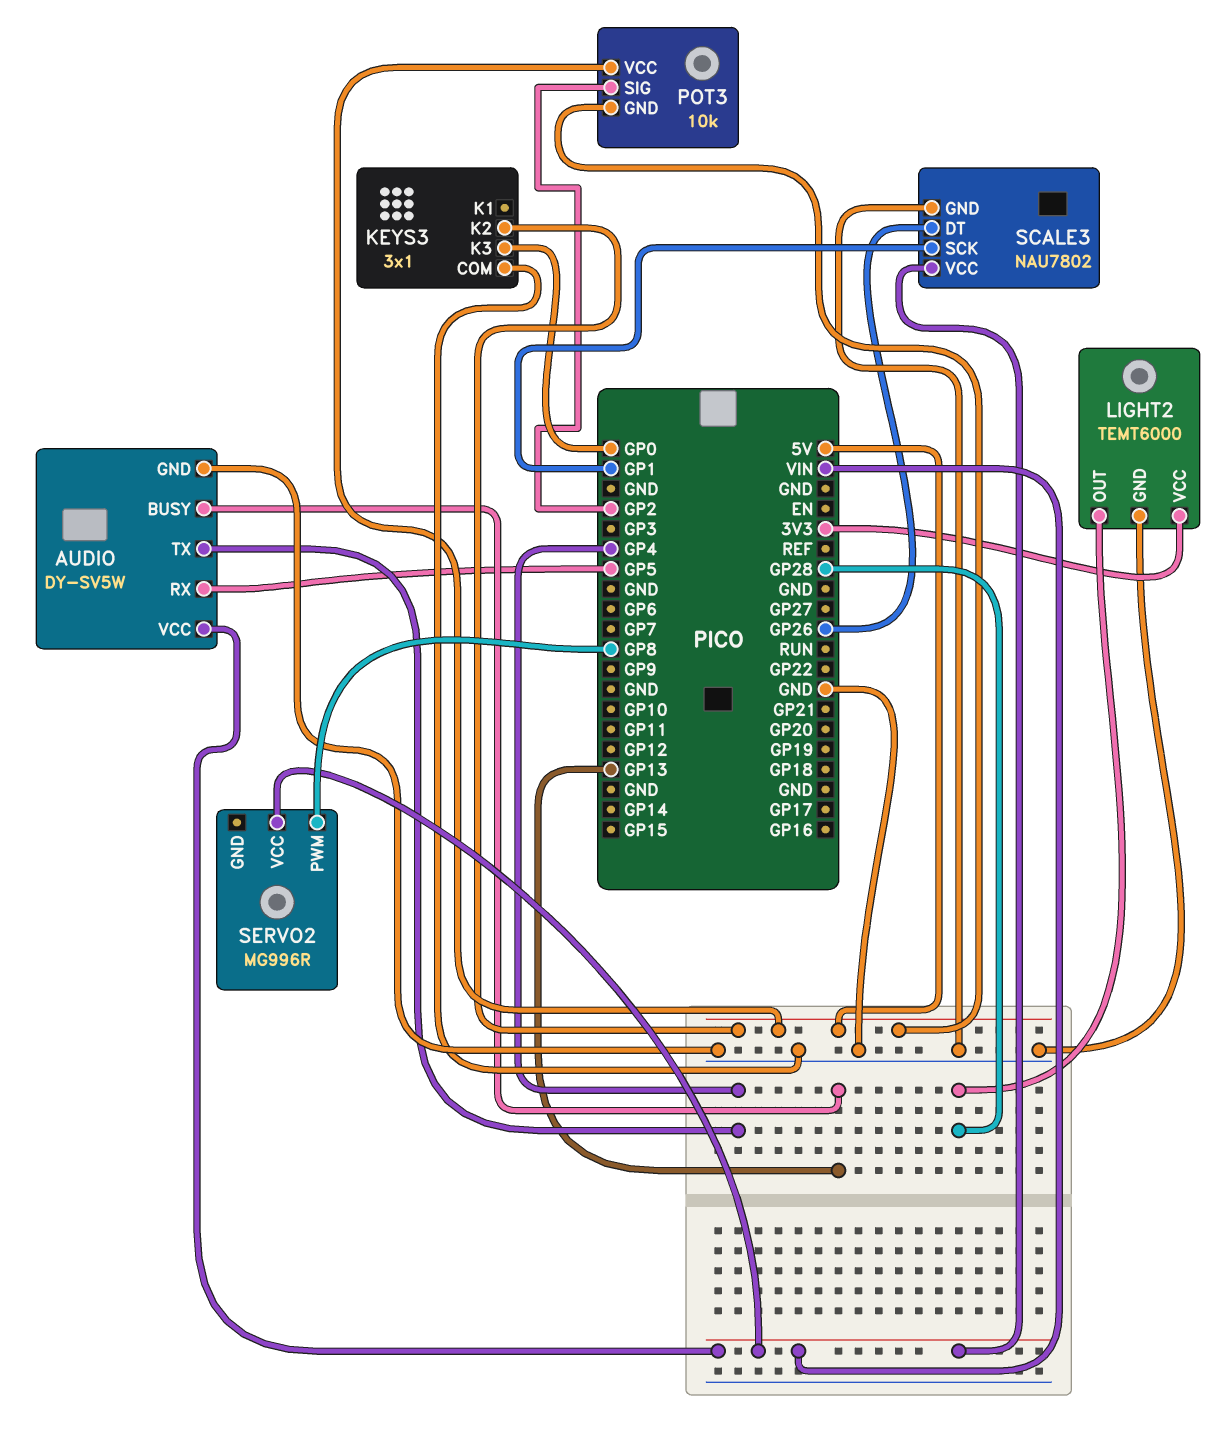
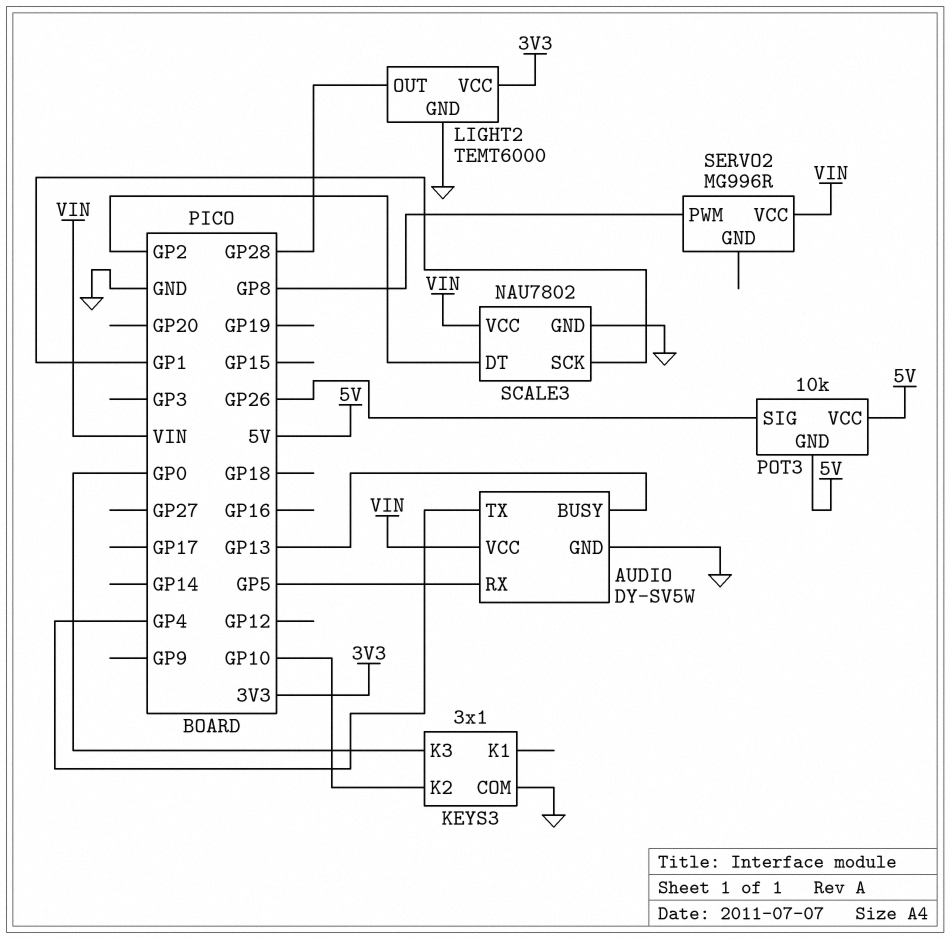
KEYS3 pin K2: 5V -> GP10
POT3 pin SIG: GP2 -> GP26
SCALE3 pin DT: GP26 -> GP2

